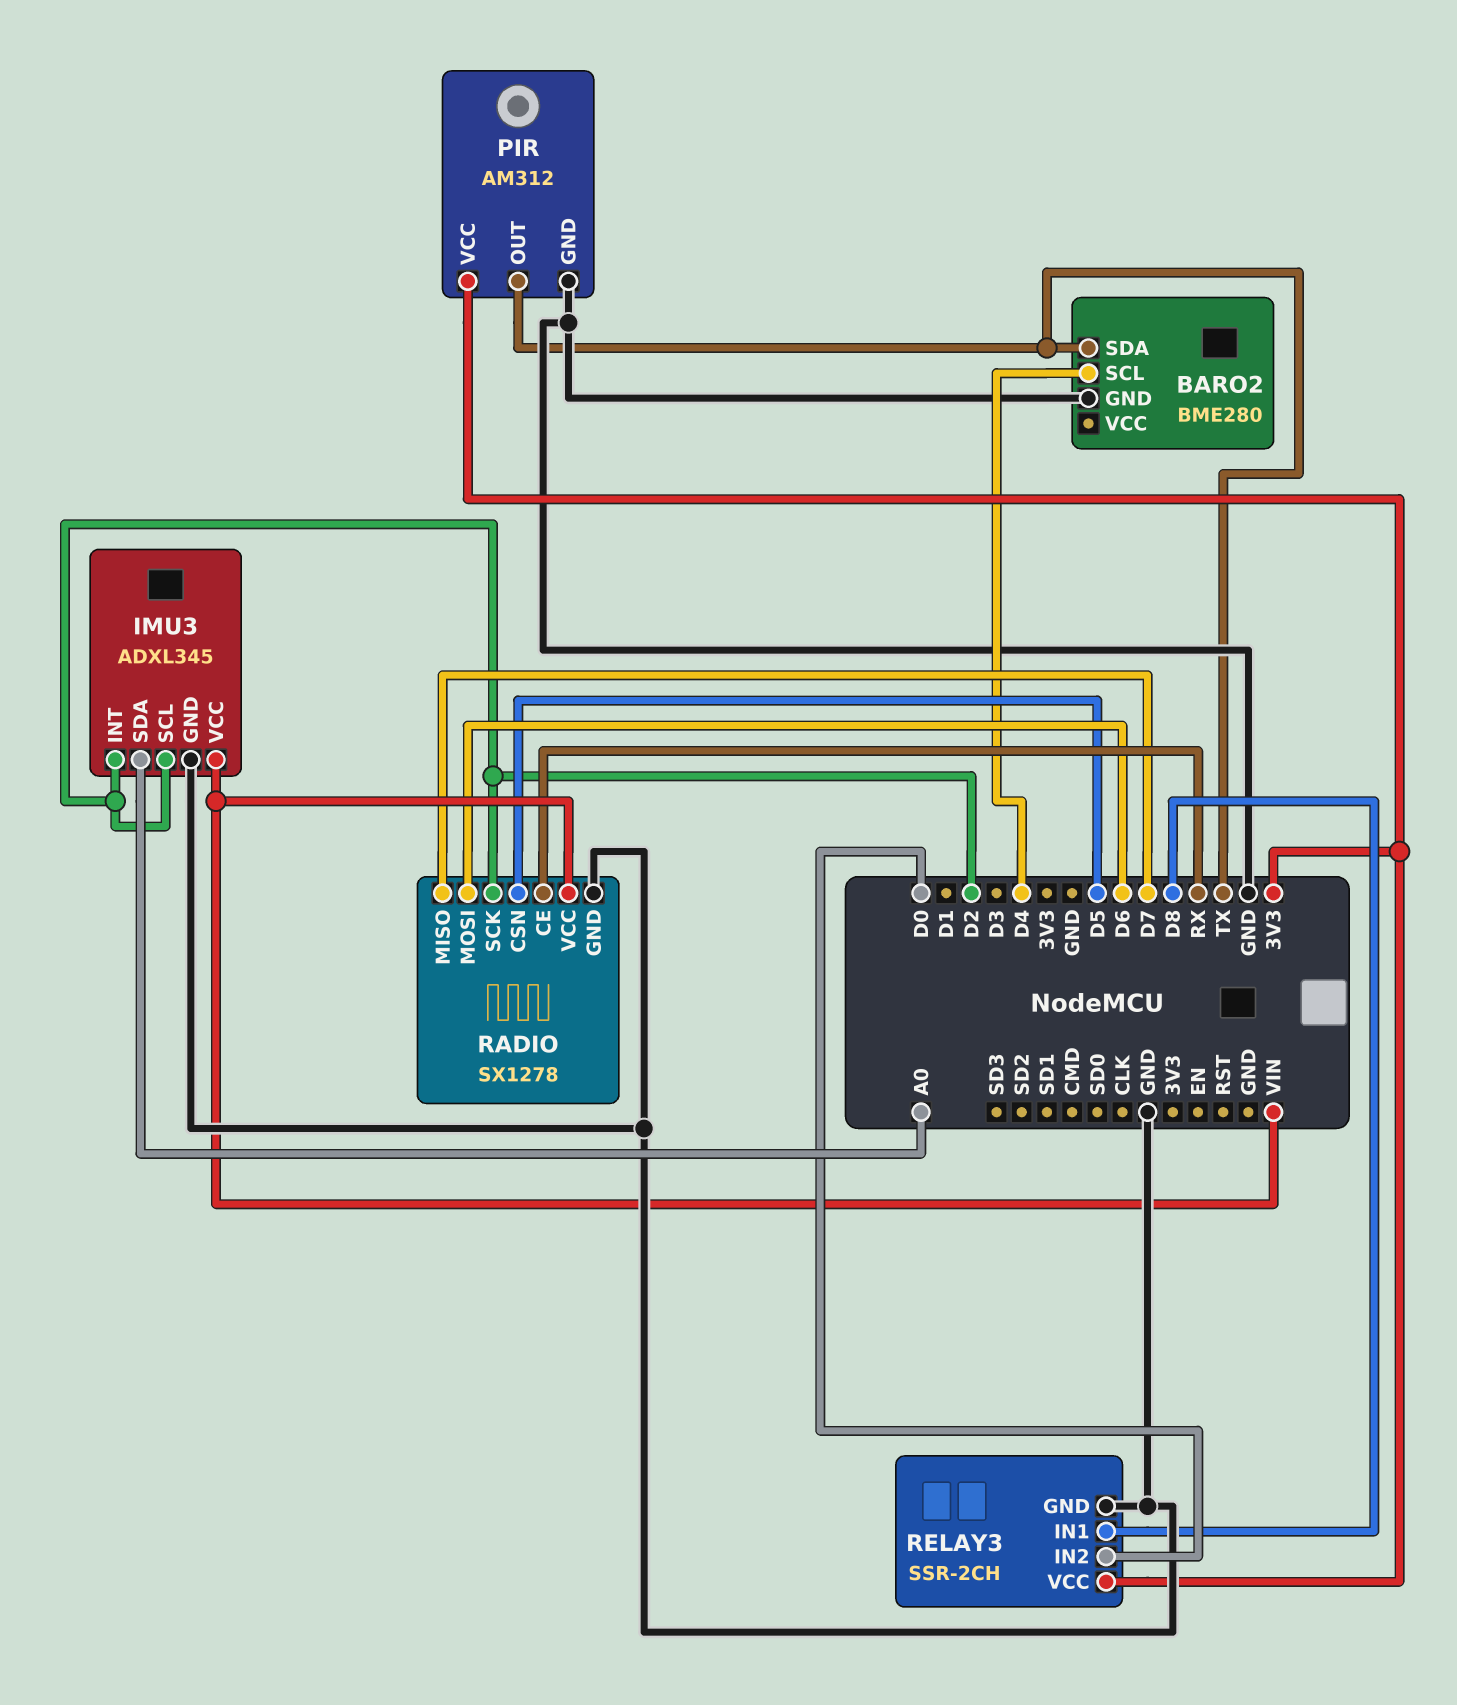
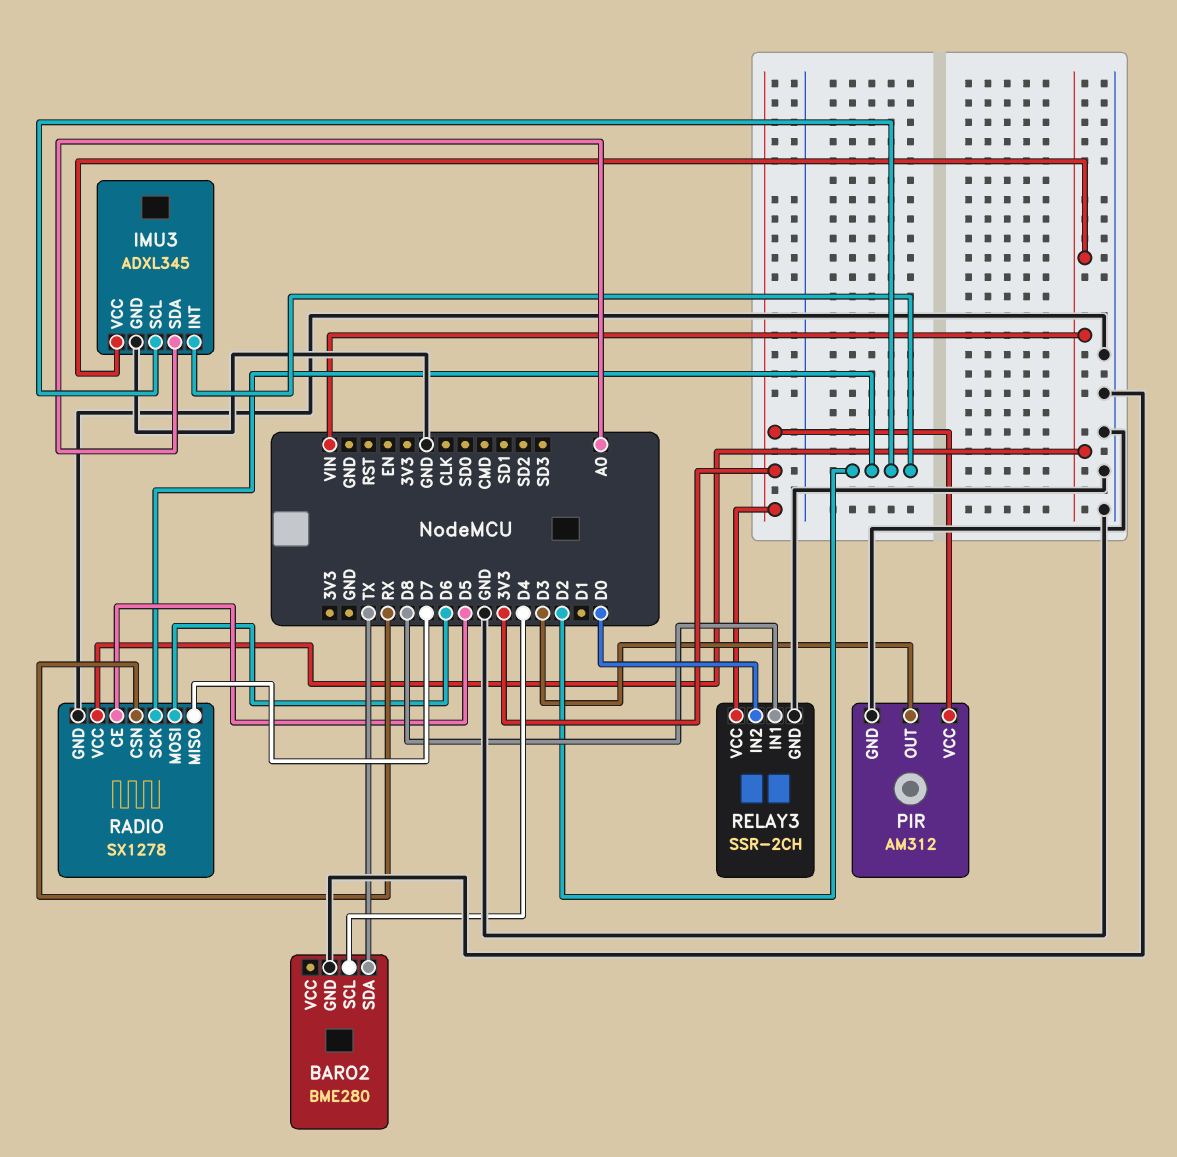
PIR pin OUT: TX -> D3
RADIO pin CE: RX -> D5
RADIO pin CSN: D5 -> RX

